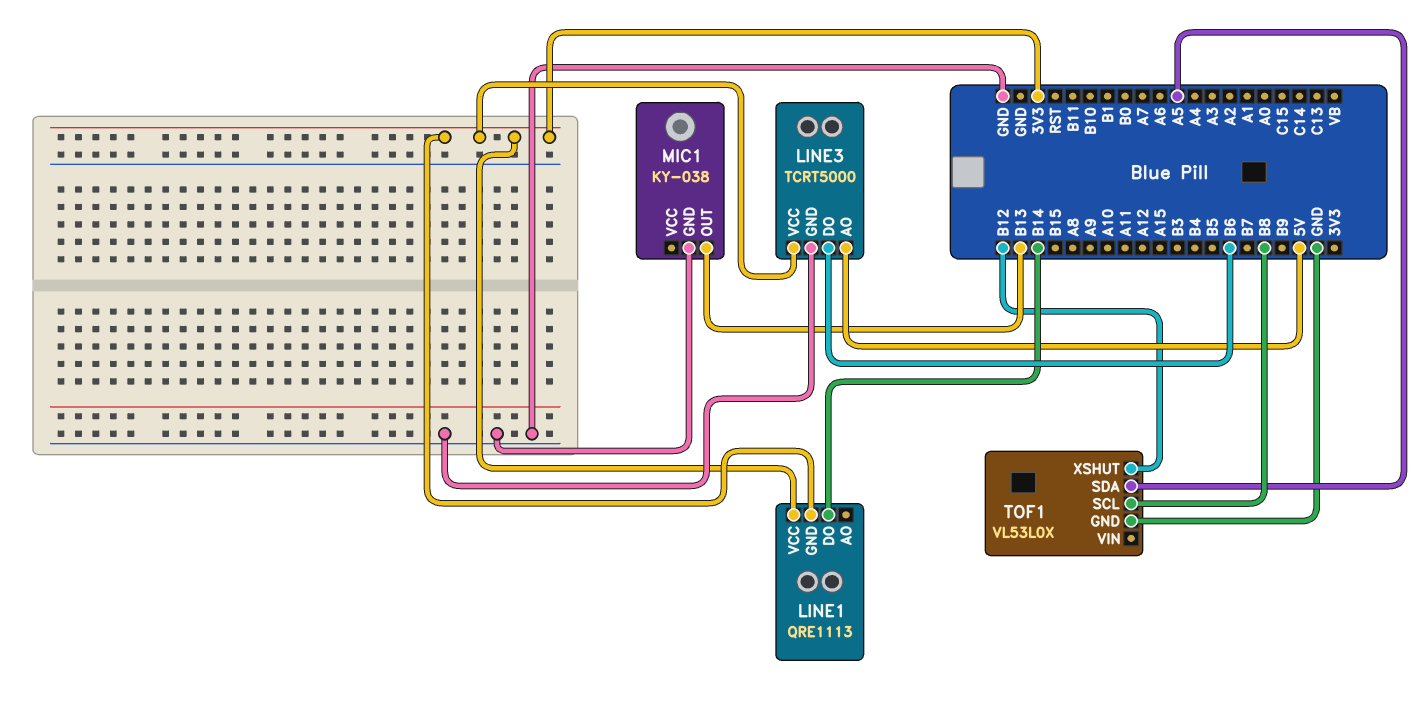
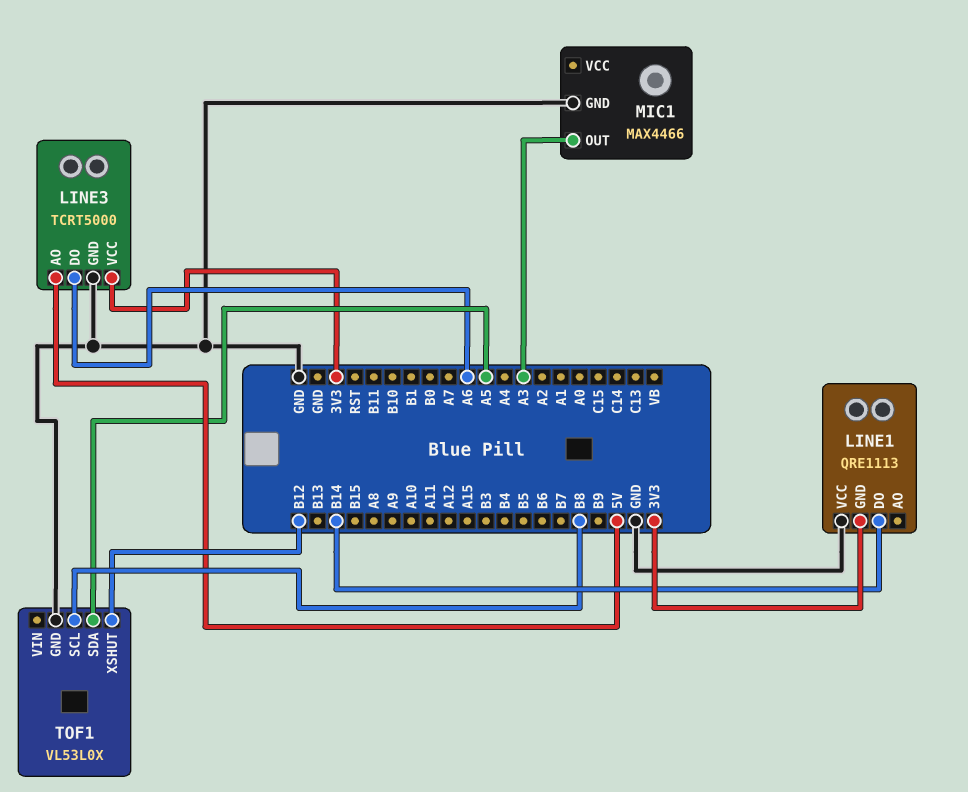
LINE1 pin VCC: 3V3 -> GND
LINE3 pin DO: B6 -> A6
MIC1: KY-038 -> MAX4466
MIC1 pin OUT: B13 -> A3

